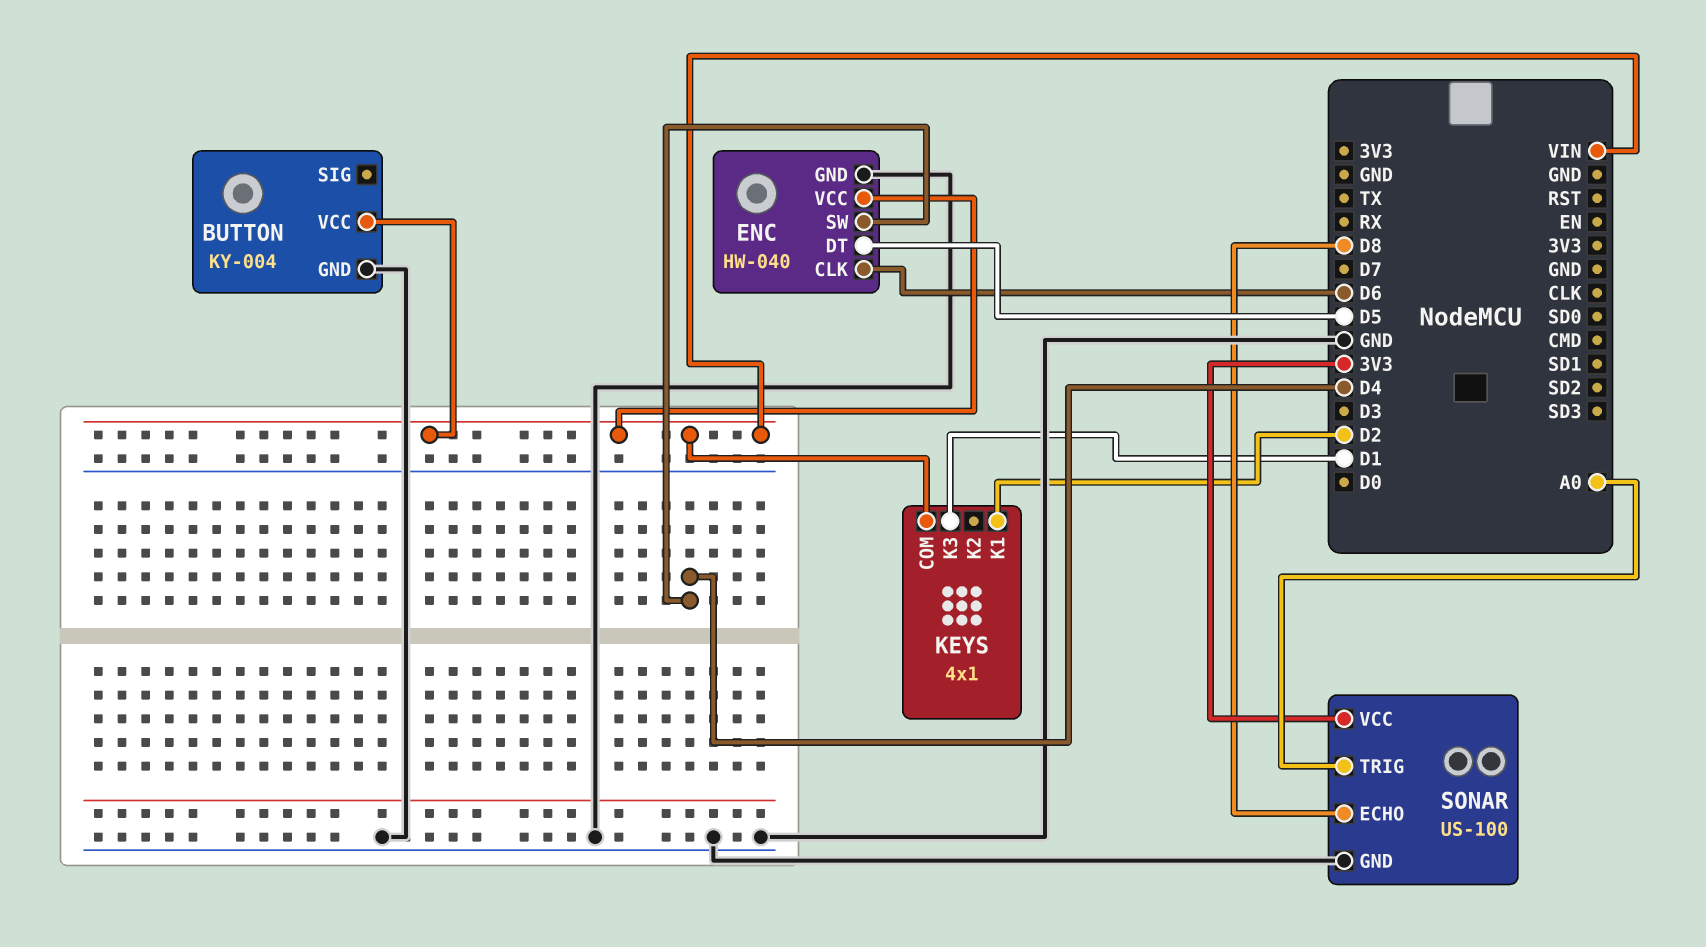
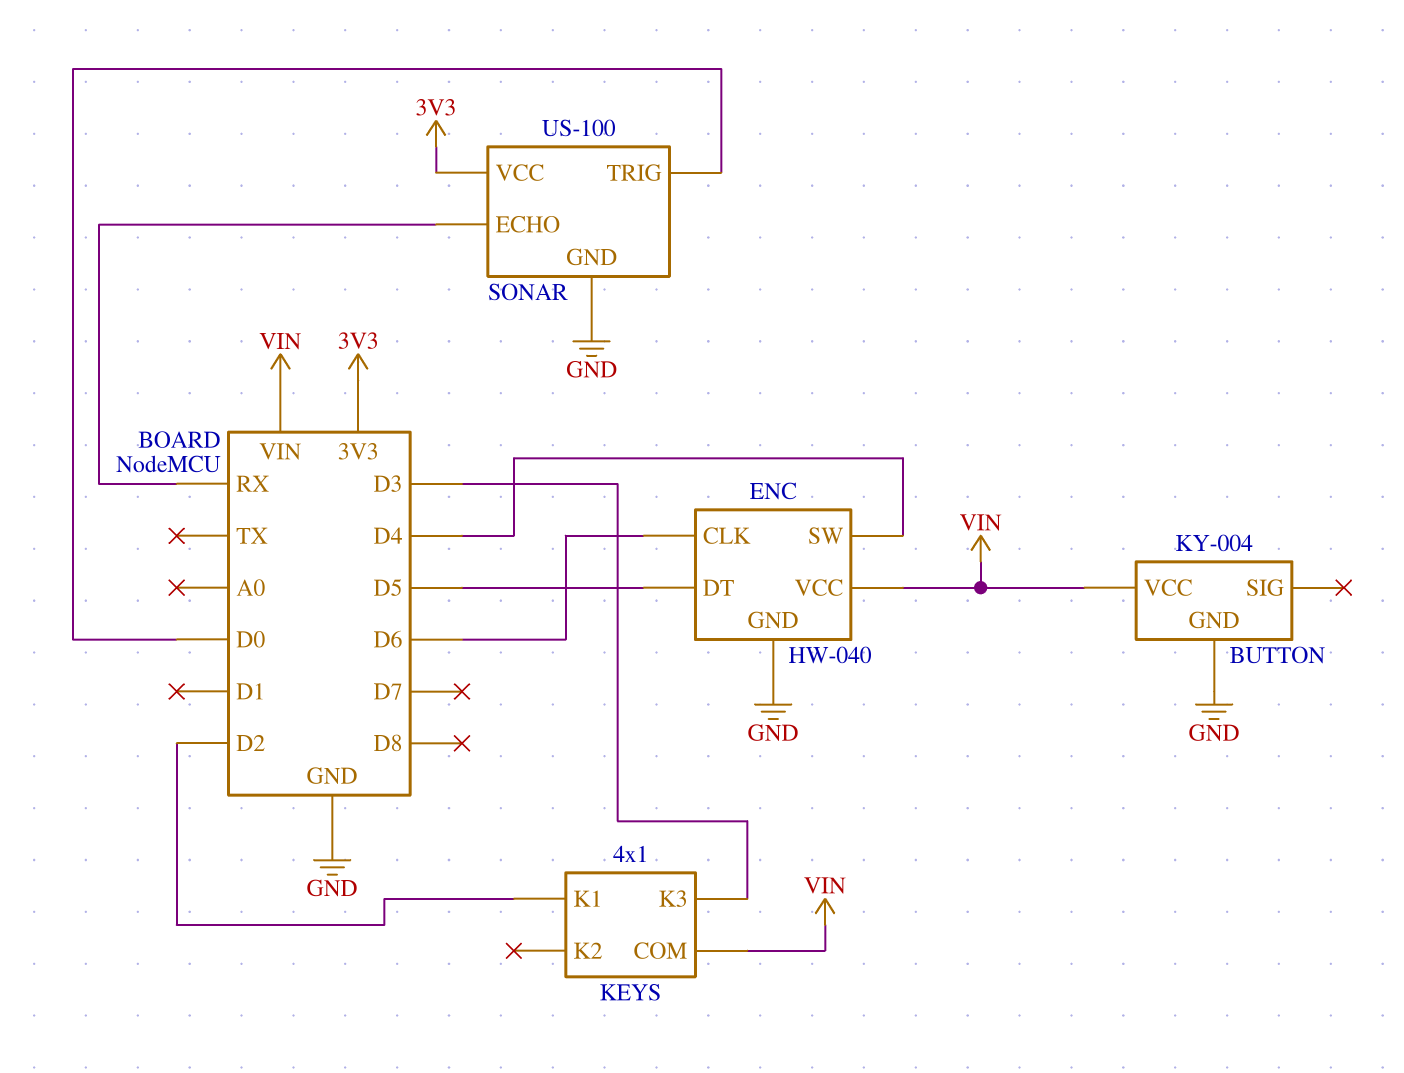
KEYS pin K3: D1 -> D3
SONAR pin ECHO: D8 -> RX
SONAR pin TRIG: A0 -> D0

